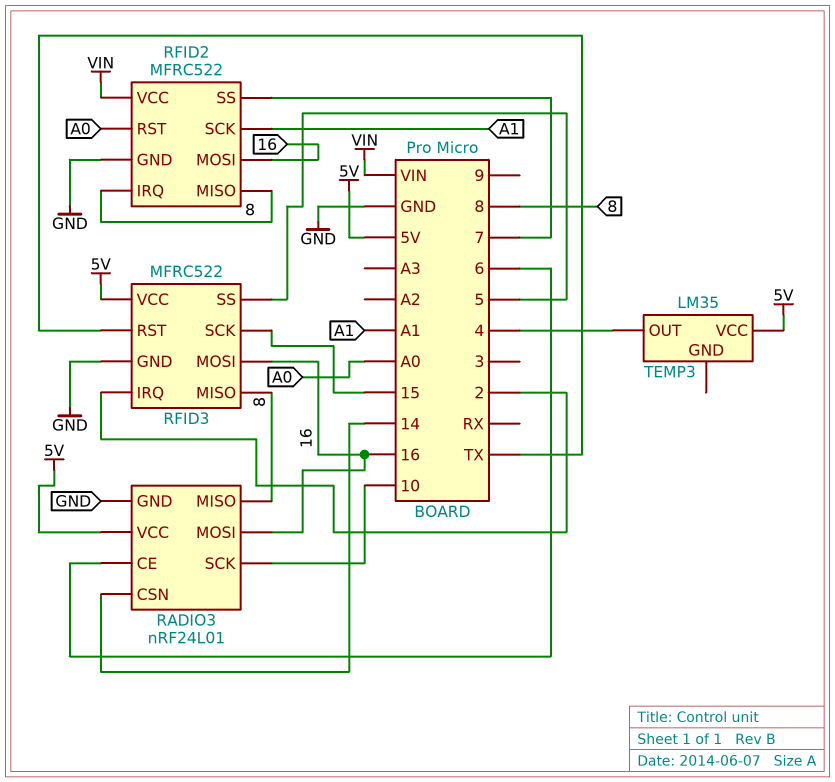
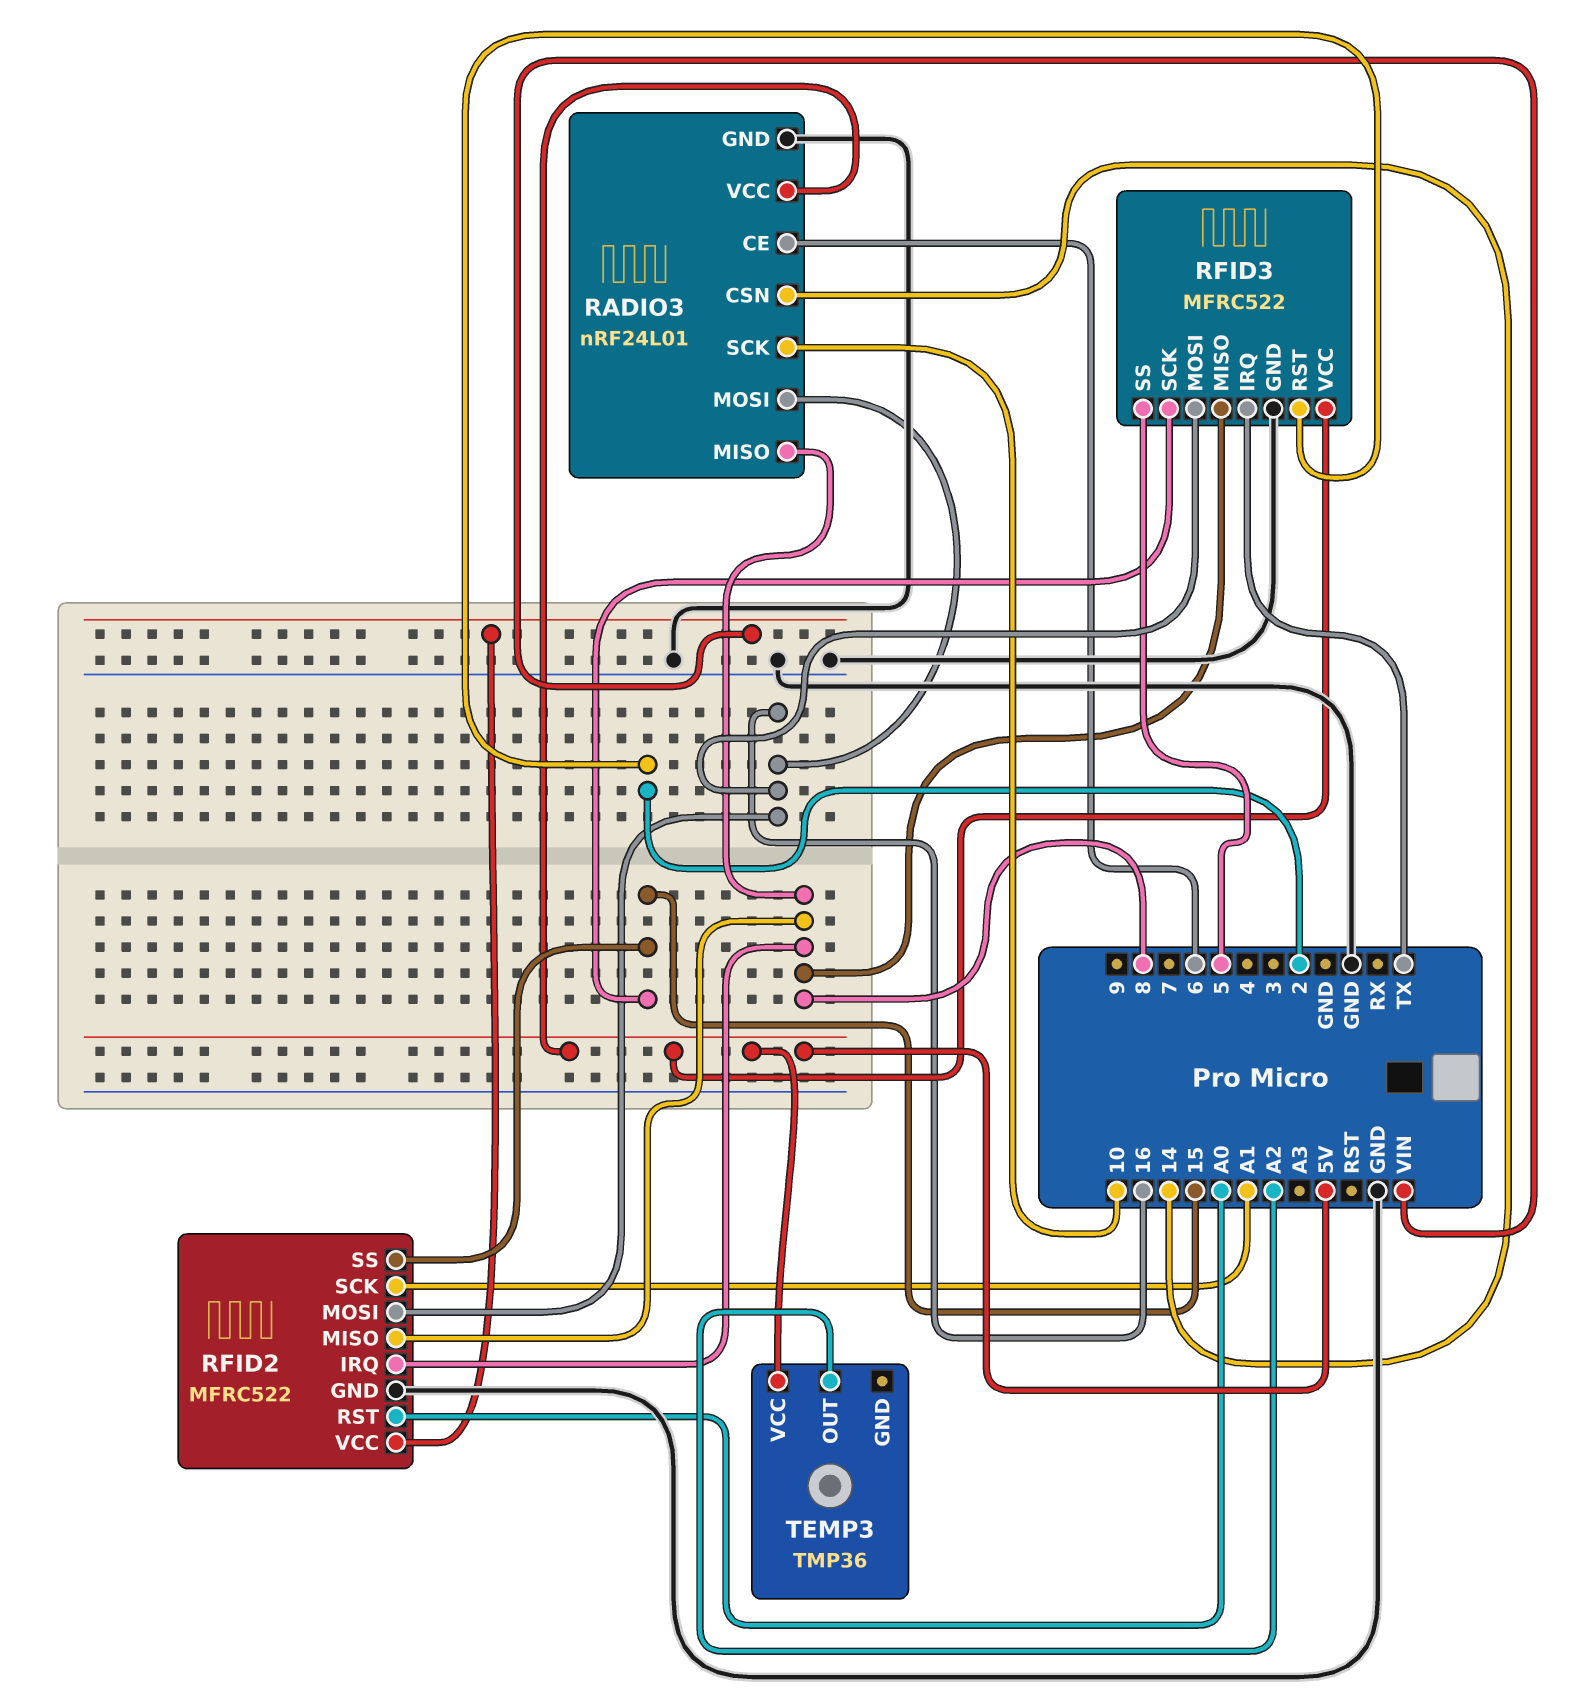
RFID2 pin SS: 7 -> 15
RFID3 pin IRQ: 2 -> TX
RFID3 pin RST: TX -> 2
TEMP3: LM35 -> TMP36
TEMP3 pin OUT: 4 -> A2

